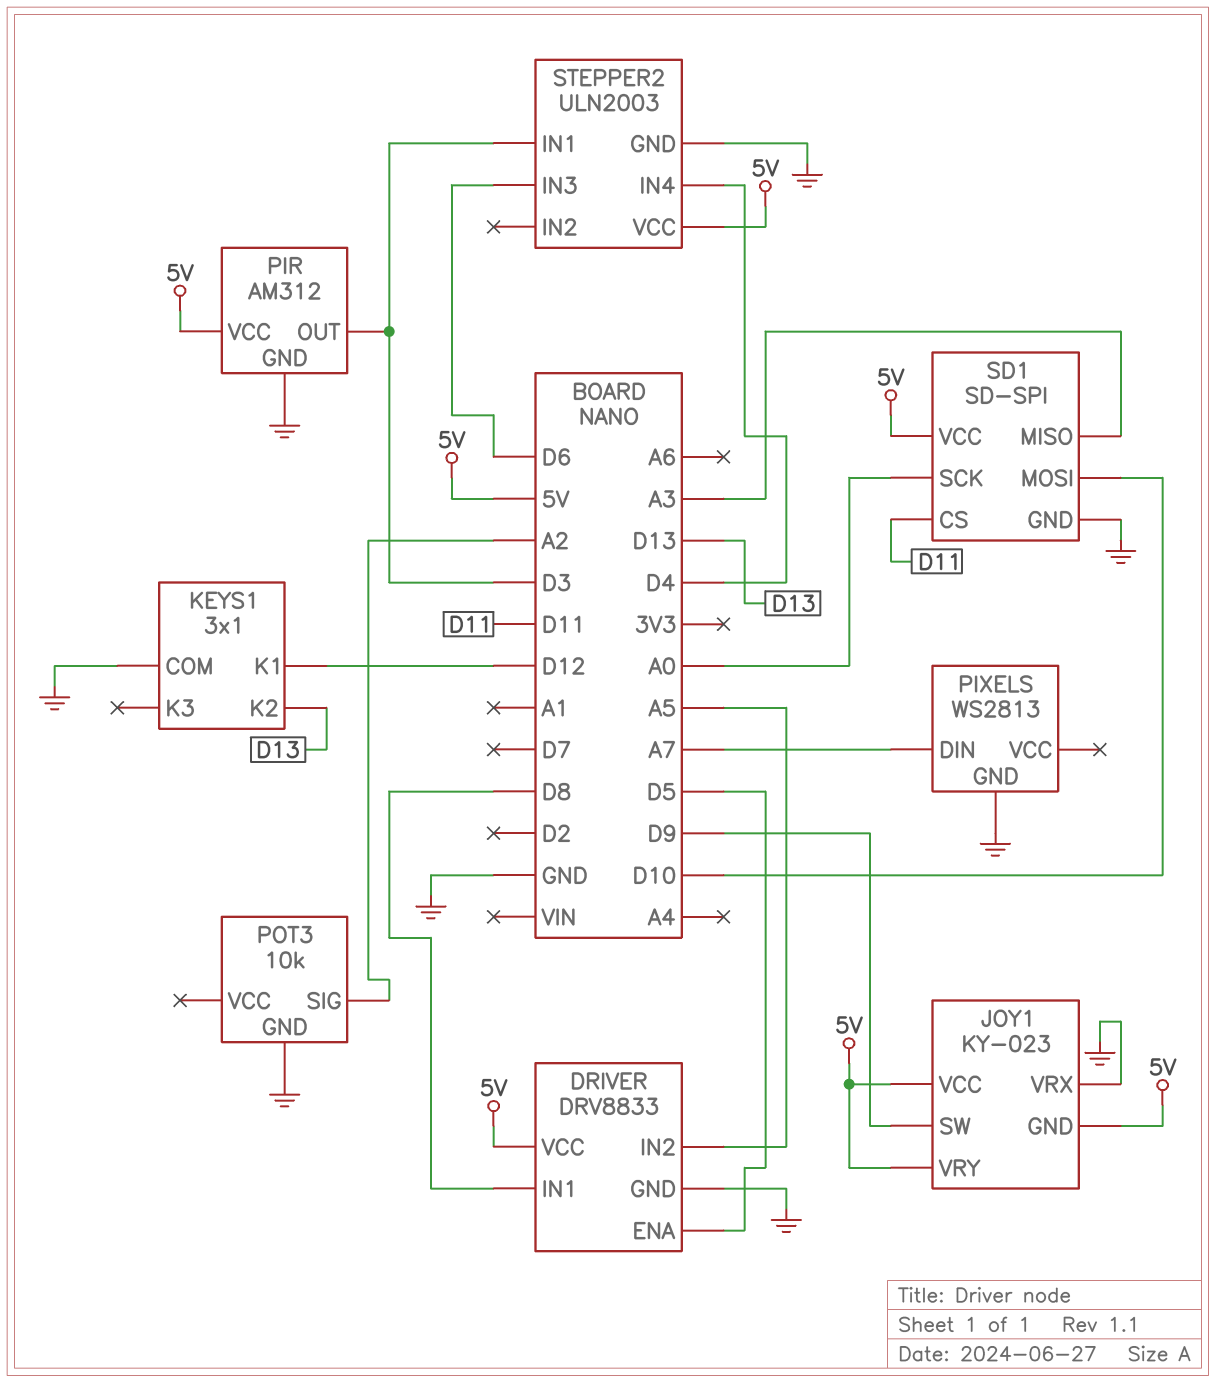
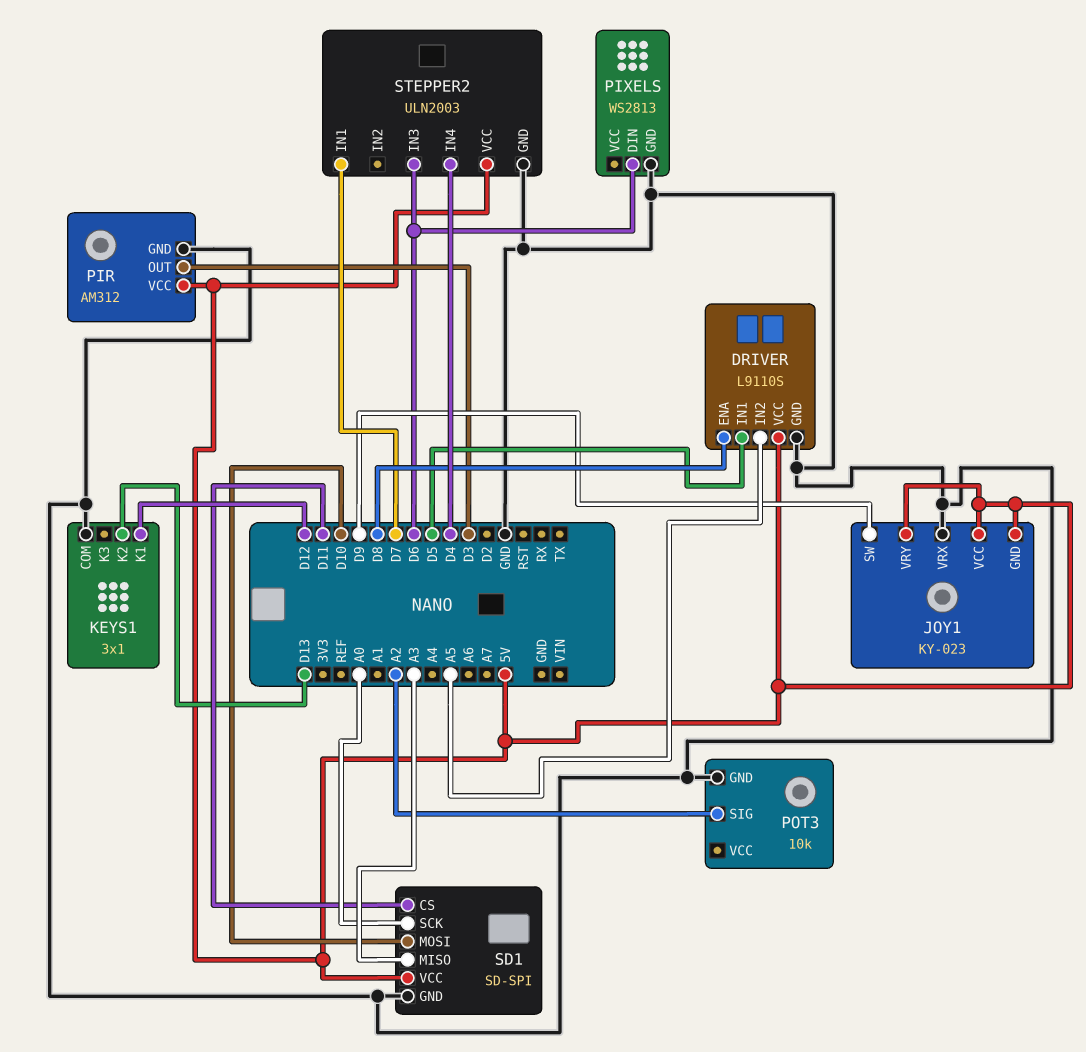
DRIVER: DRV8833 -> L9110S
DRIVER pin ENA: D5 -> D8
DRIVER pin IN1: D8 -> D5
PIXELS pin DIN: A7 -> D6
STEPPER2 pin IN1: D3 -> D7

